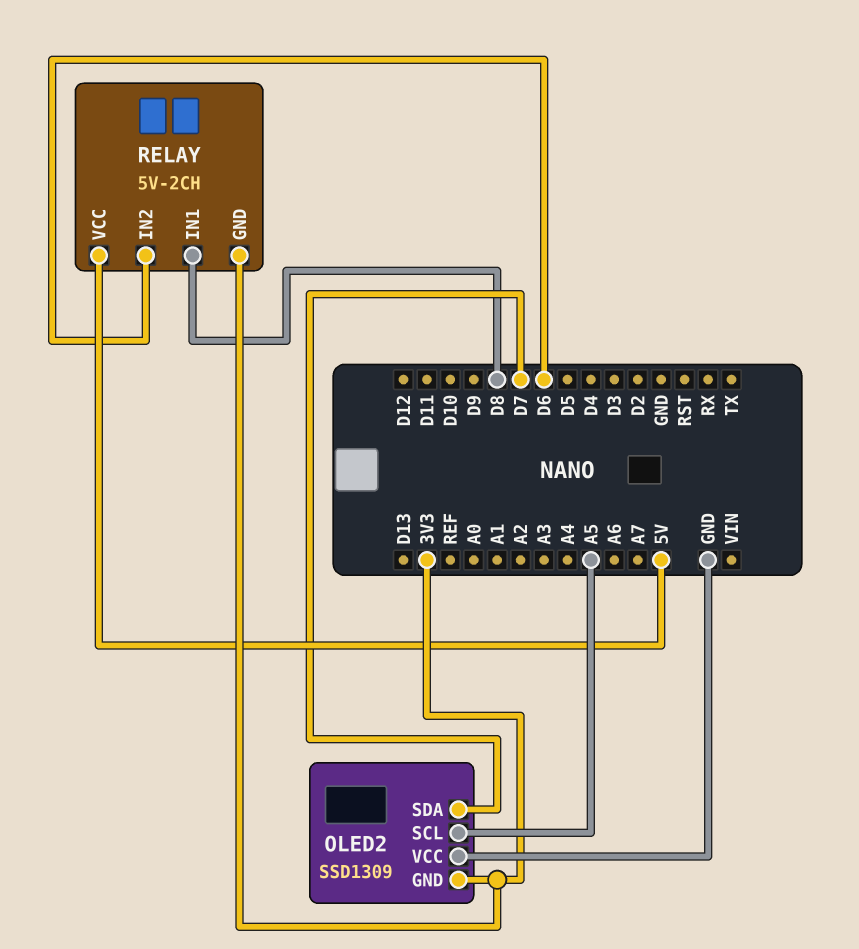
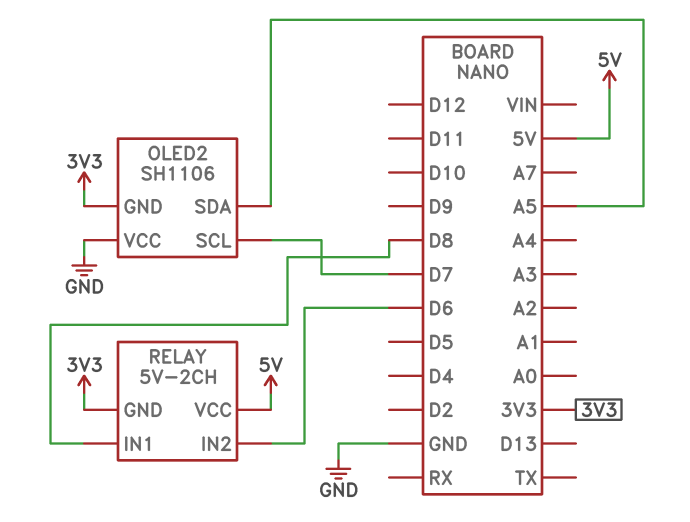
OLED2: SSD1309 -> SH1106
OLED2 pin SCL: A5 -> D7
OLED2 pin SDA: D7 -> A5

